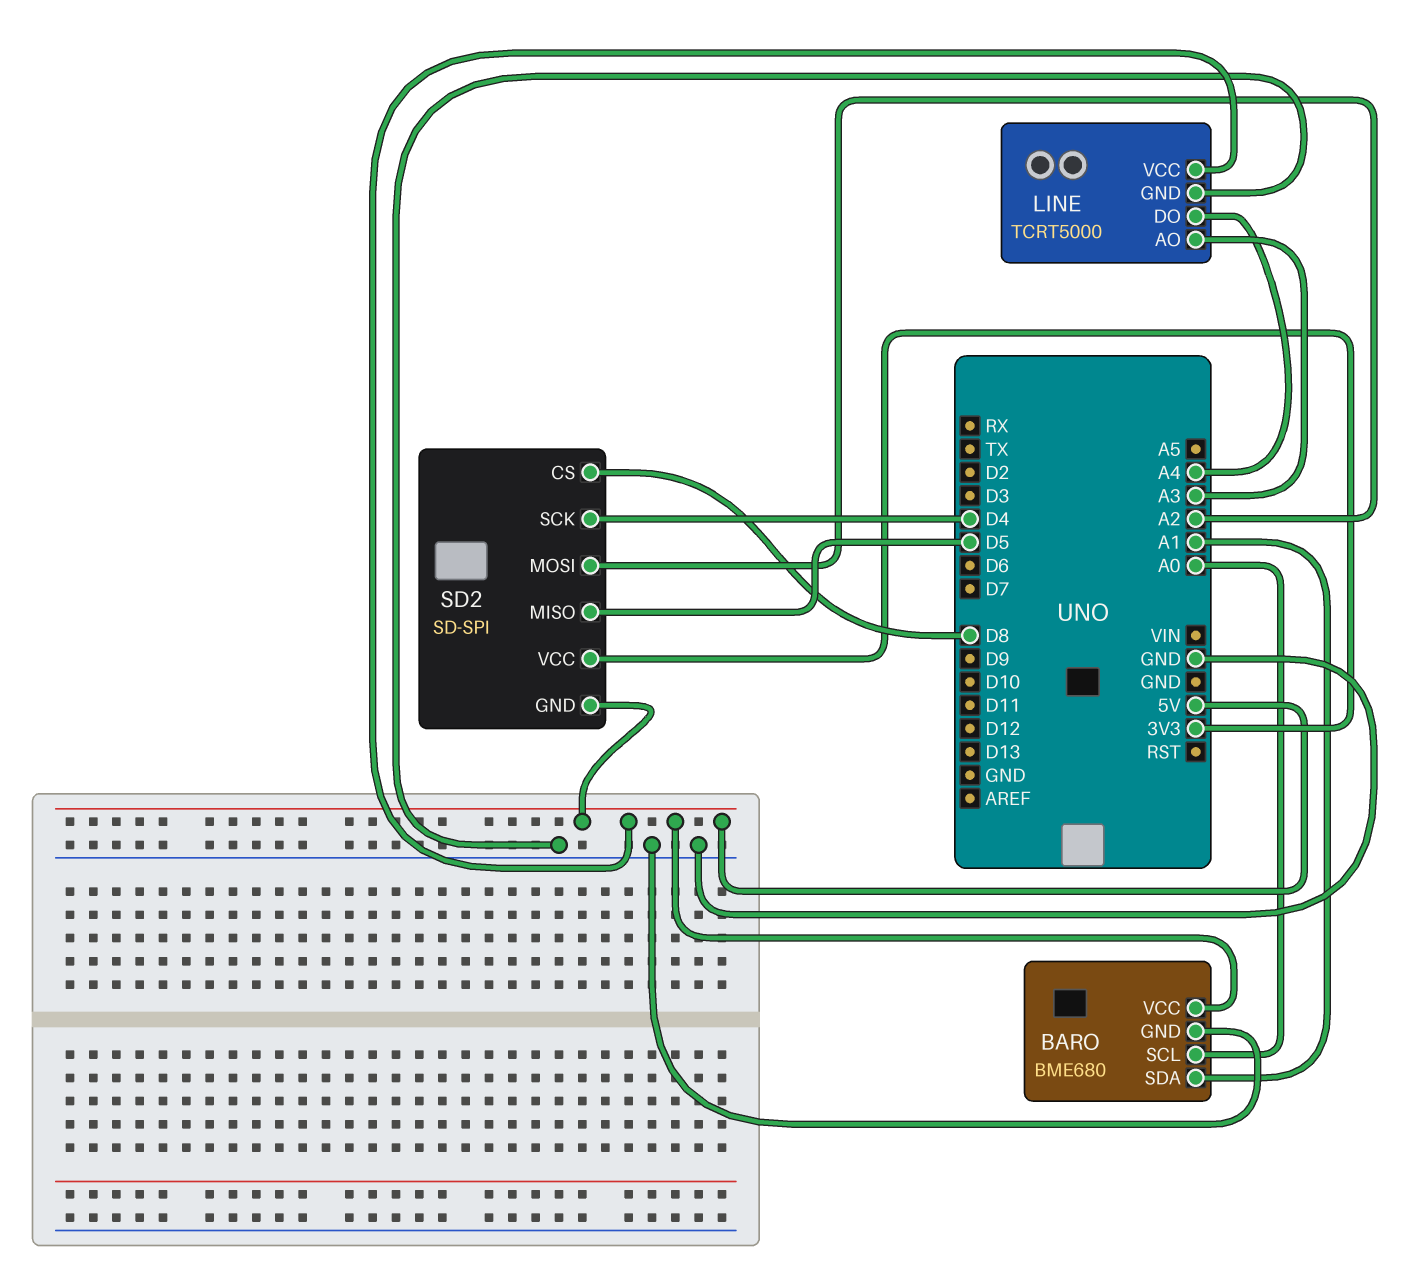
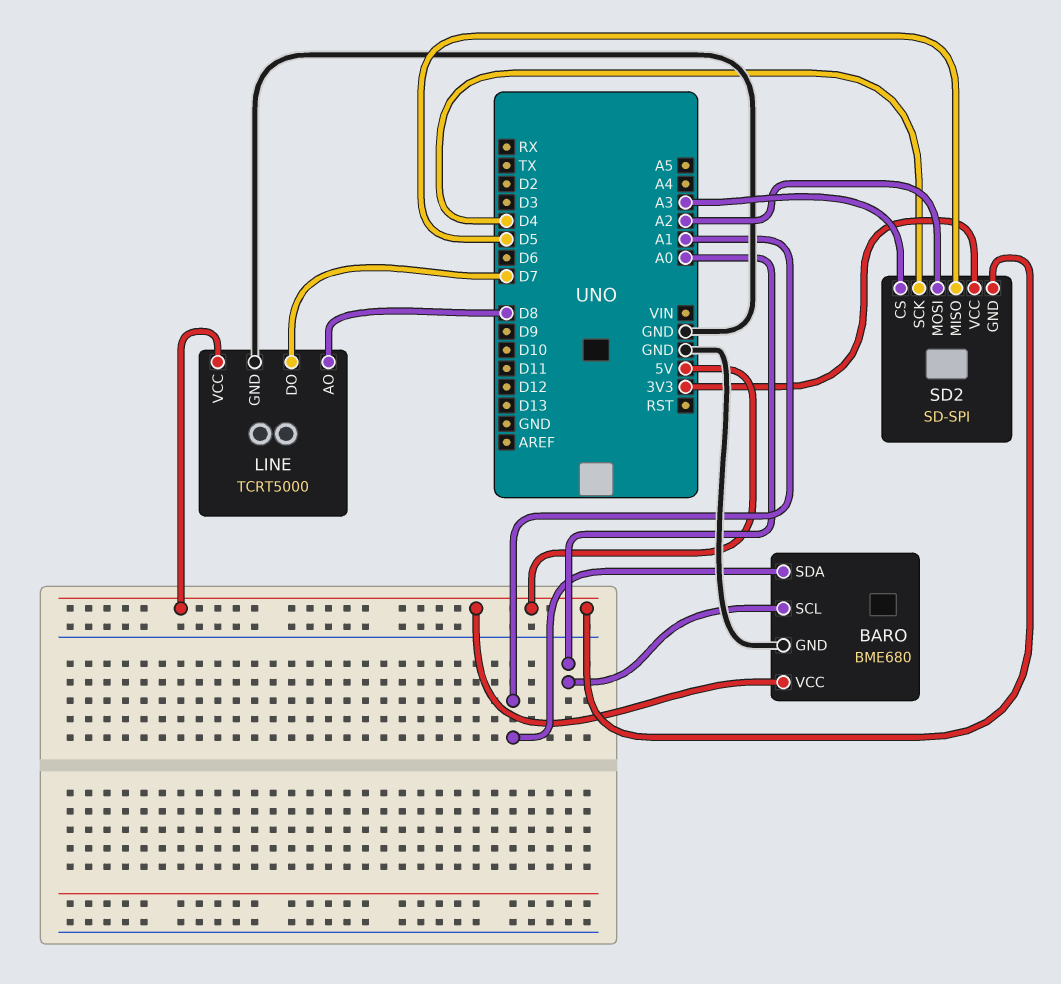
LINE pin AO: A3 -> D8
LINE pin DO: A4 -> D7
SD2 pin CS: D8 -> A3

